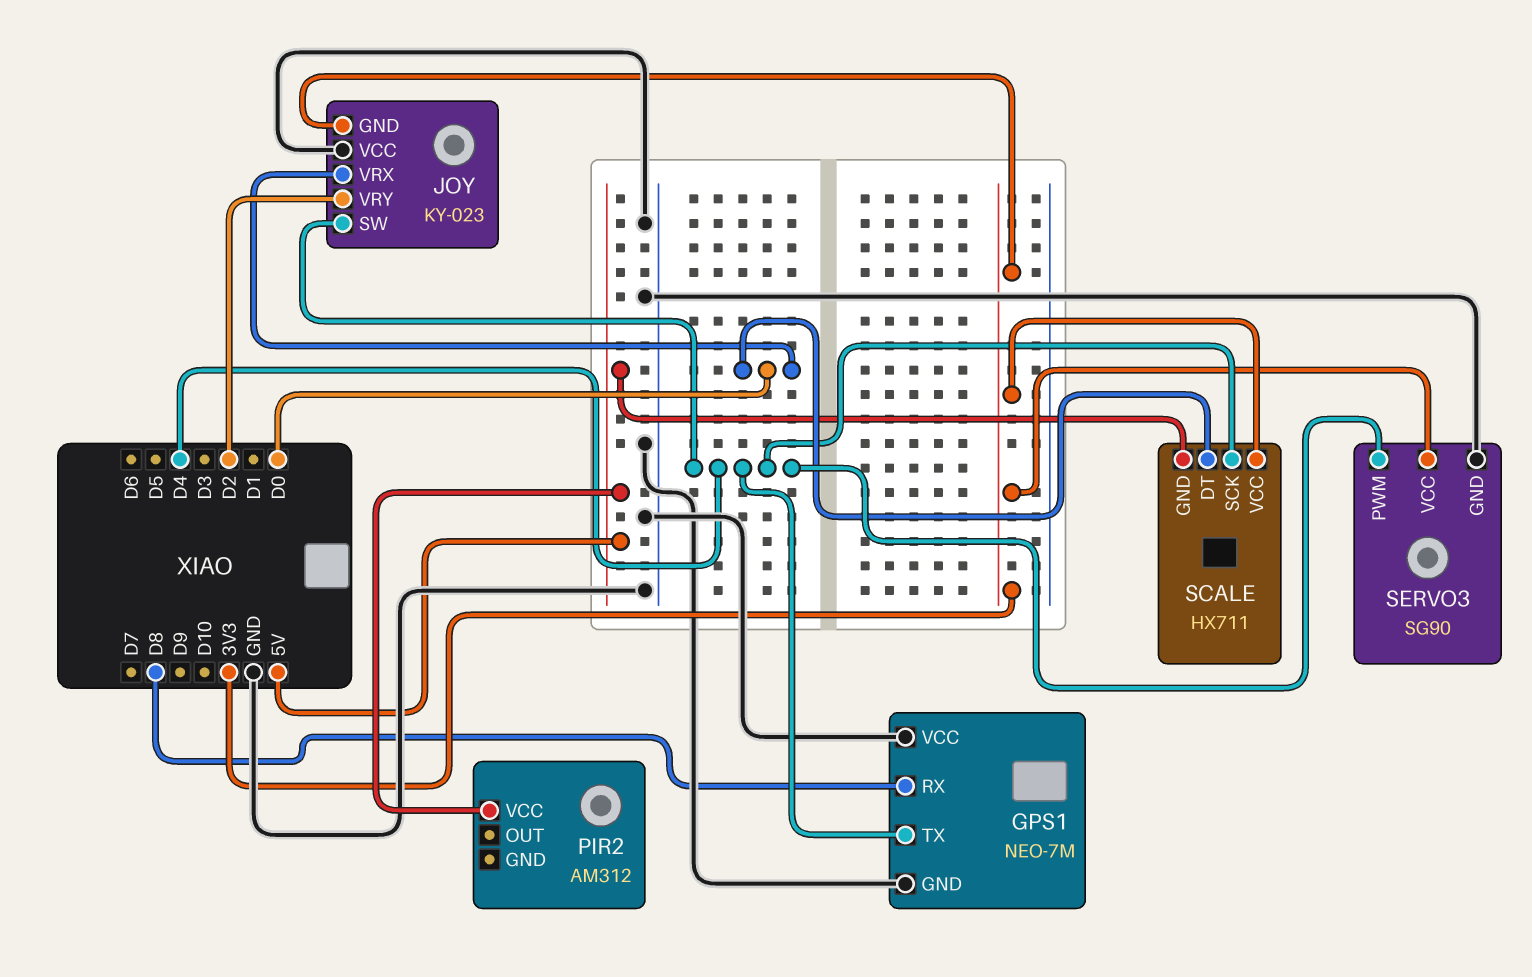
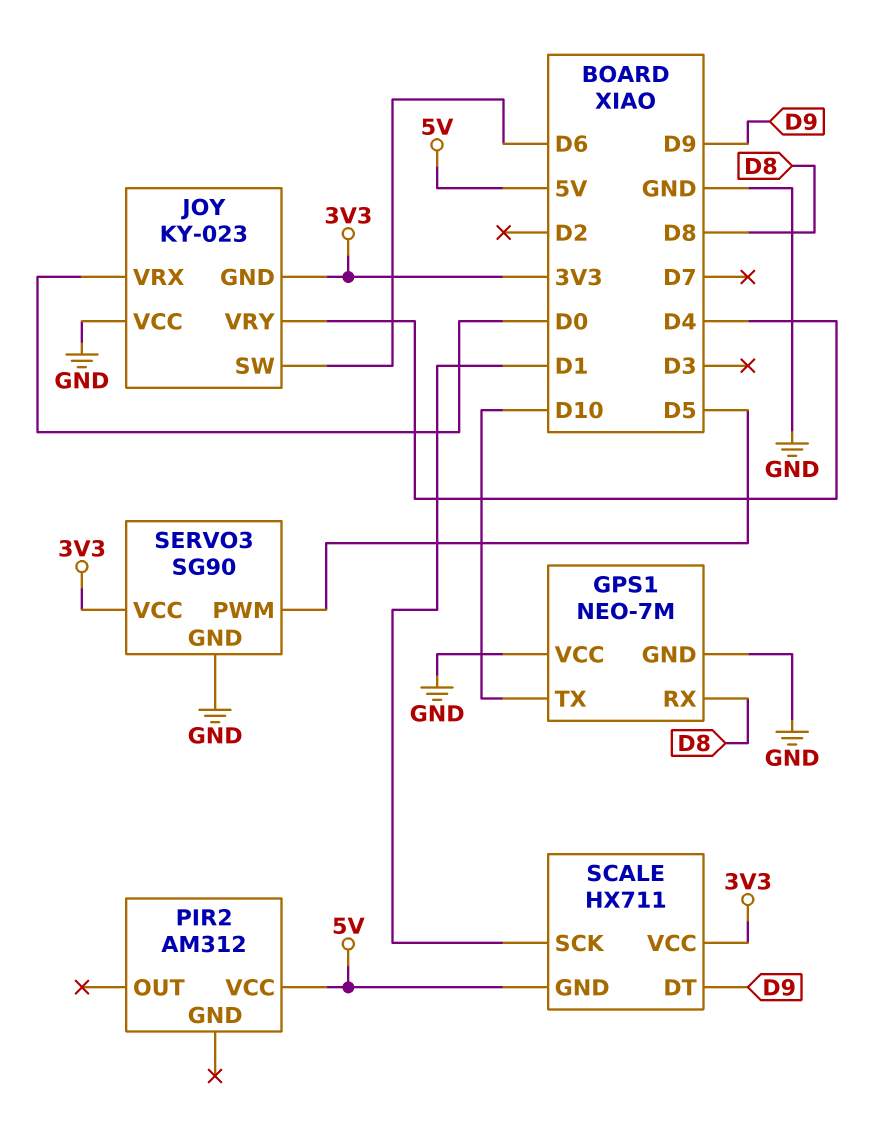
GPS1 pin TX: D4 -> D10
JOY pin SW: D4 -> D6
JOY pin VRY: D2 -> D4
SCALE pin DT: D0 -> D9
SCALE pin SCK: D4 -> D1
SERVO3 pin PWM: D4 -> D5

